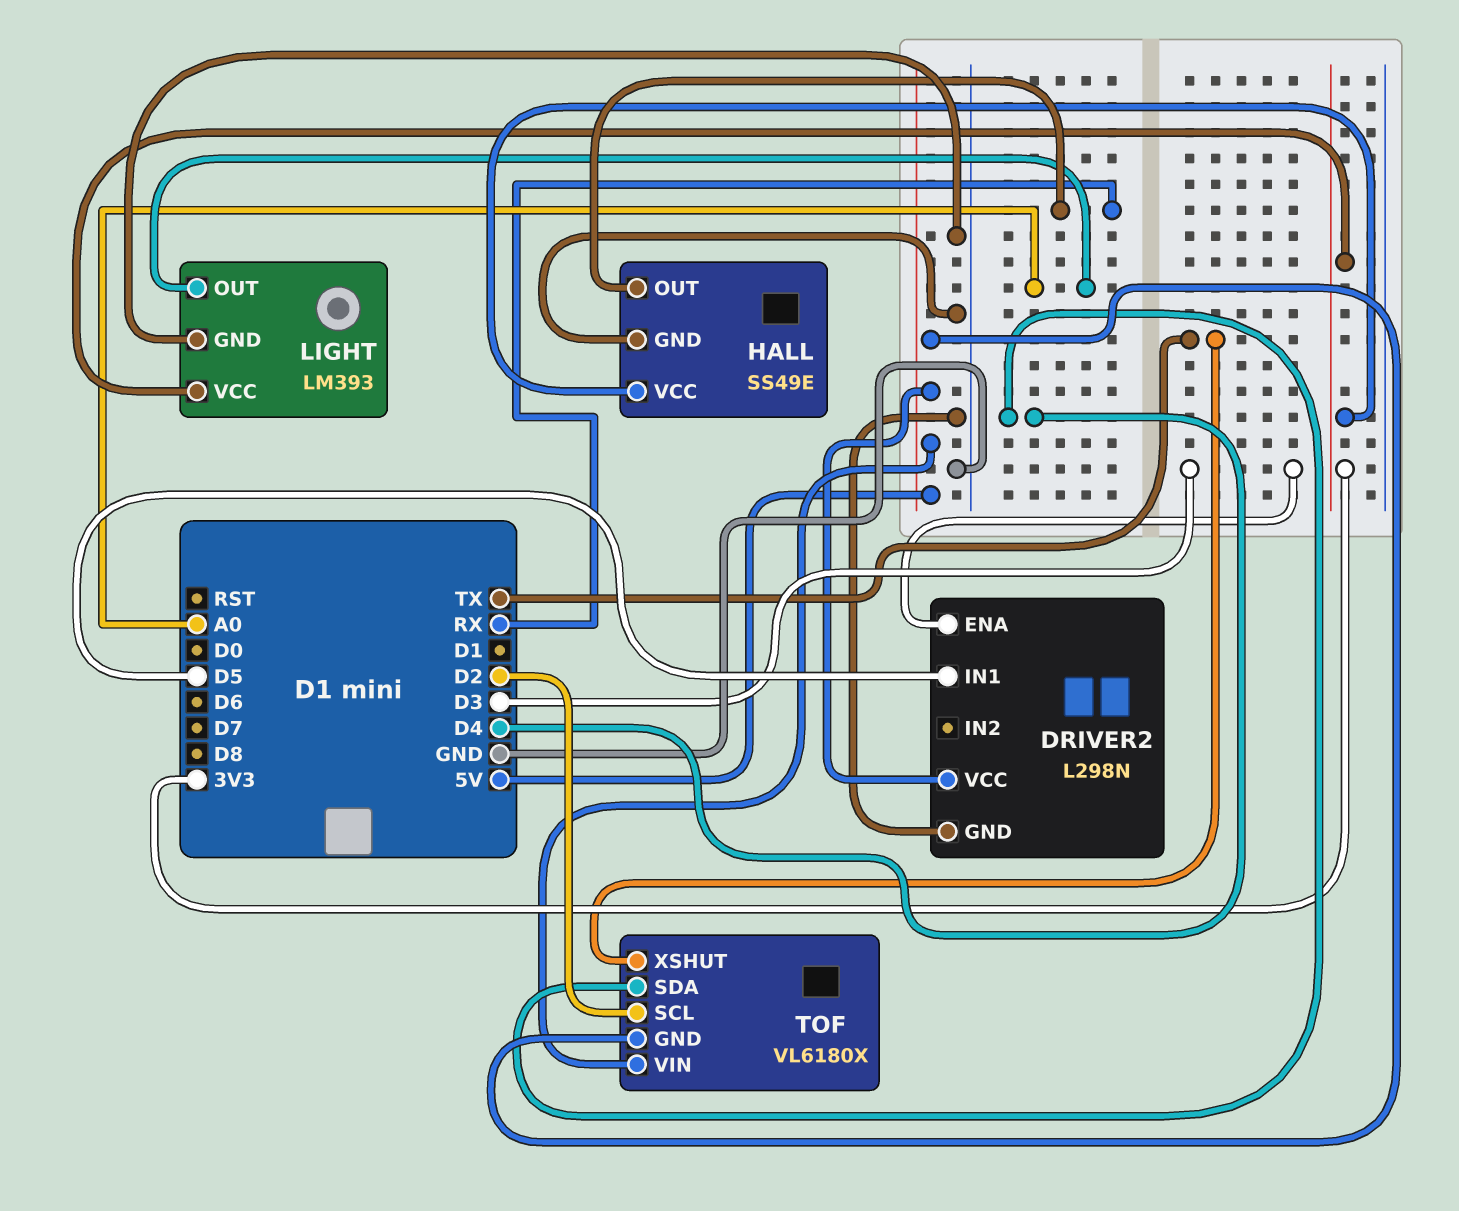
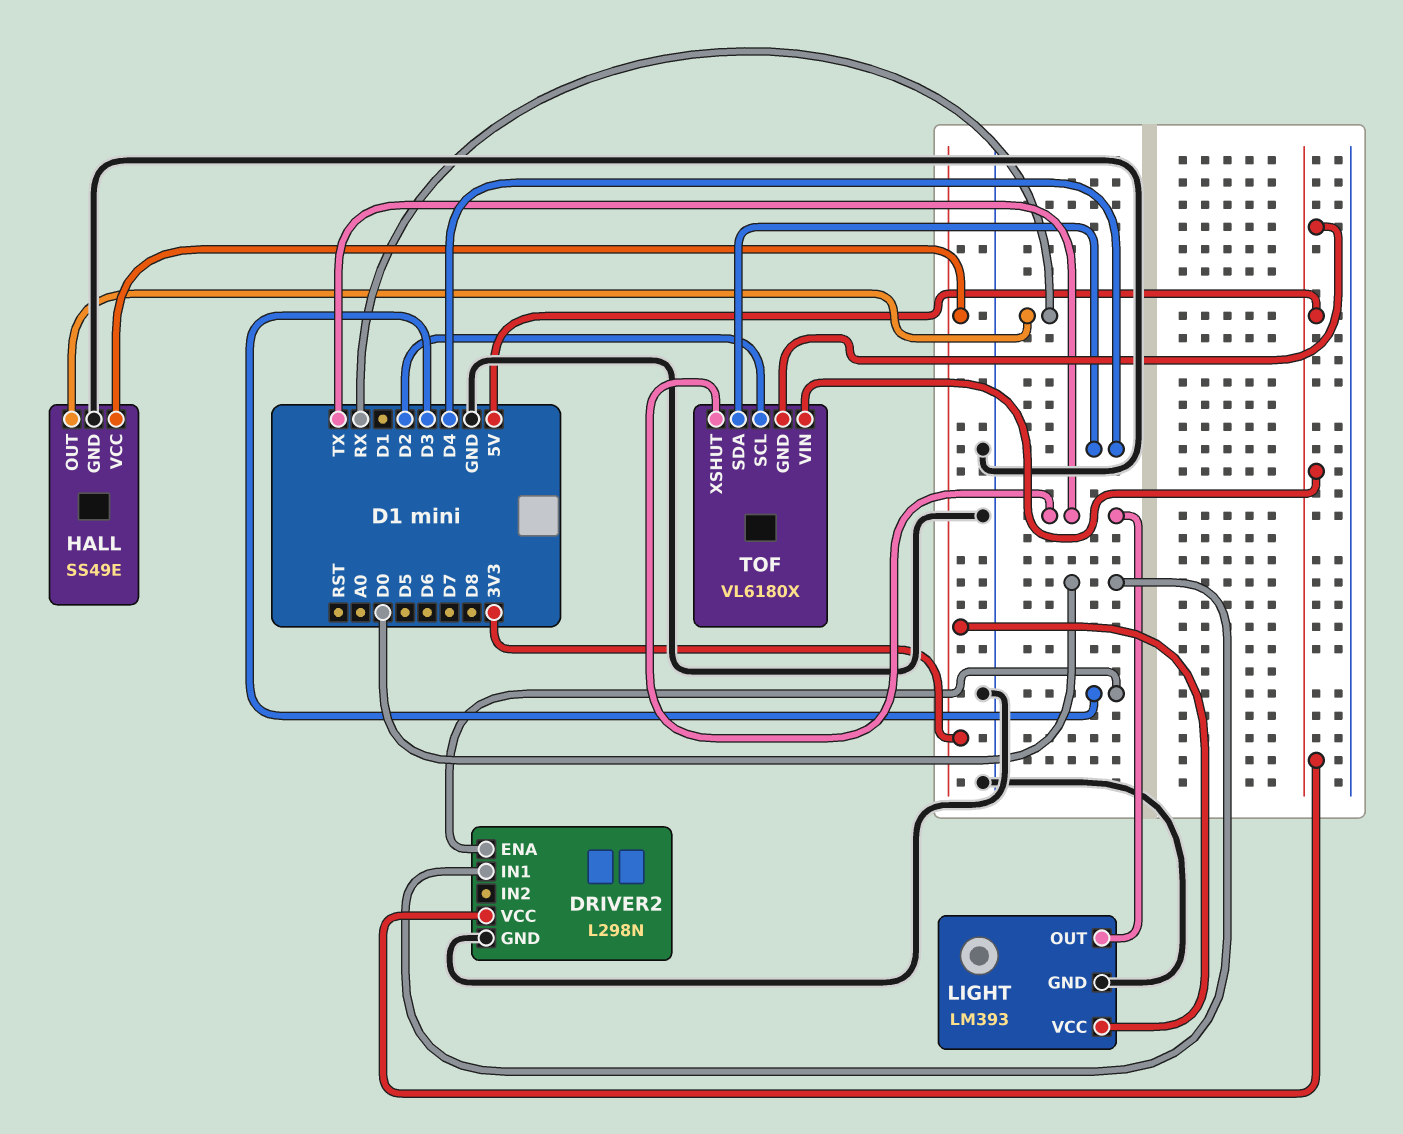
DRIVER2 pin IN1: D5 -> D0
LIGHT pin OUT: A0 -> TX

